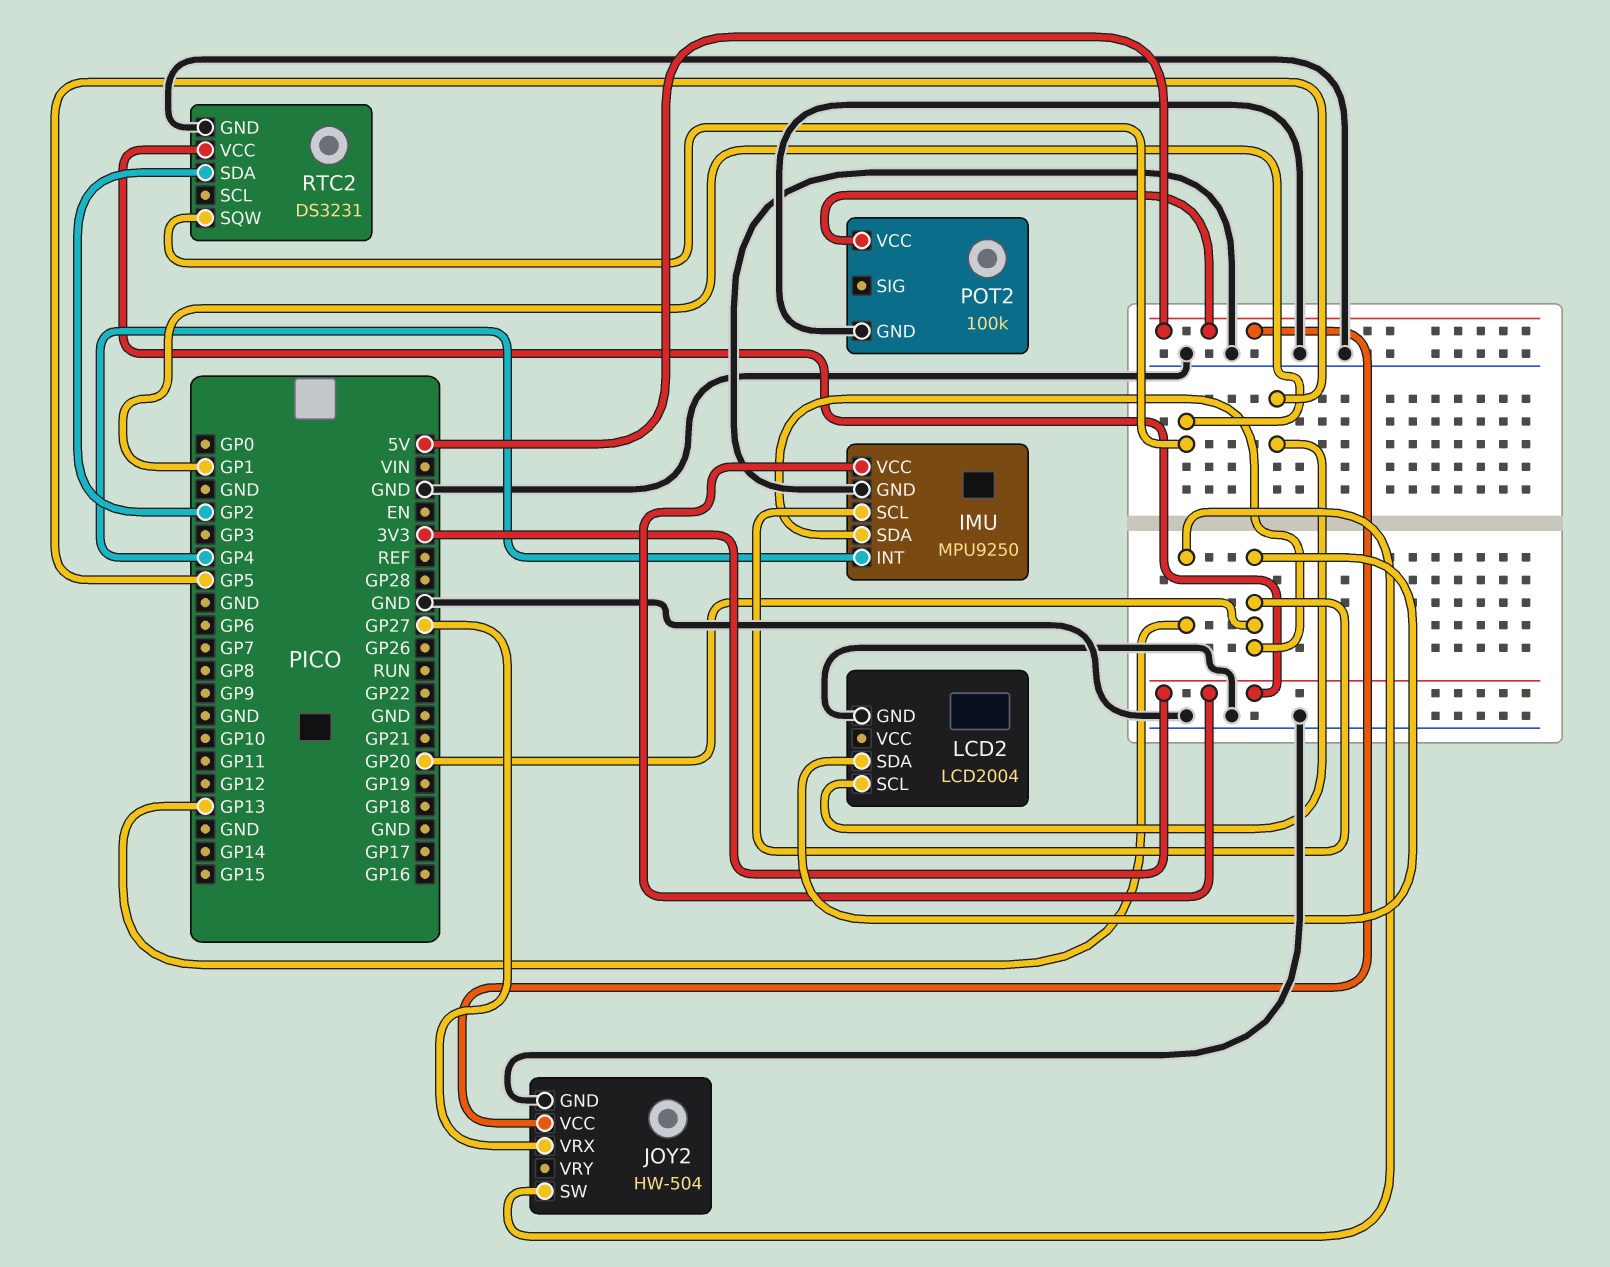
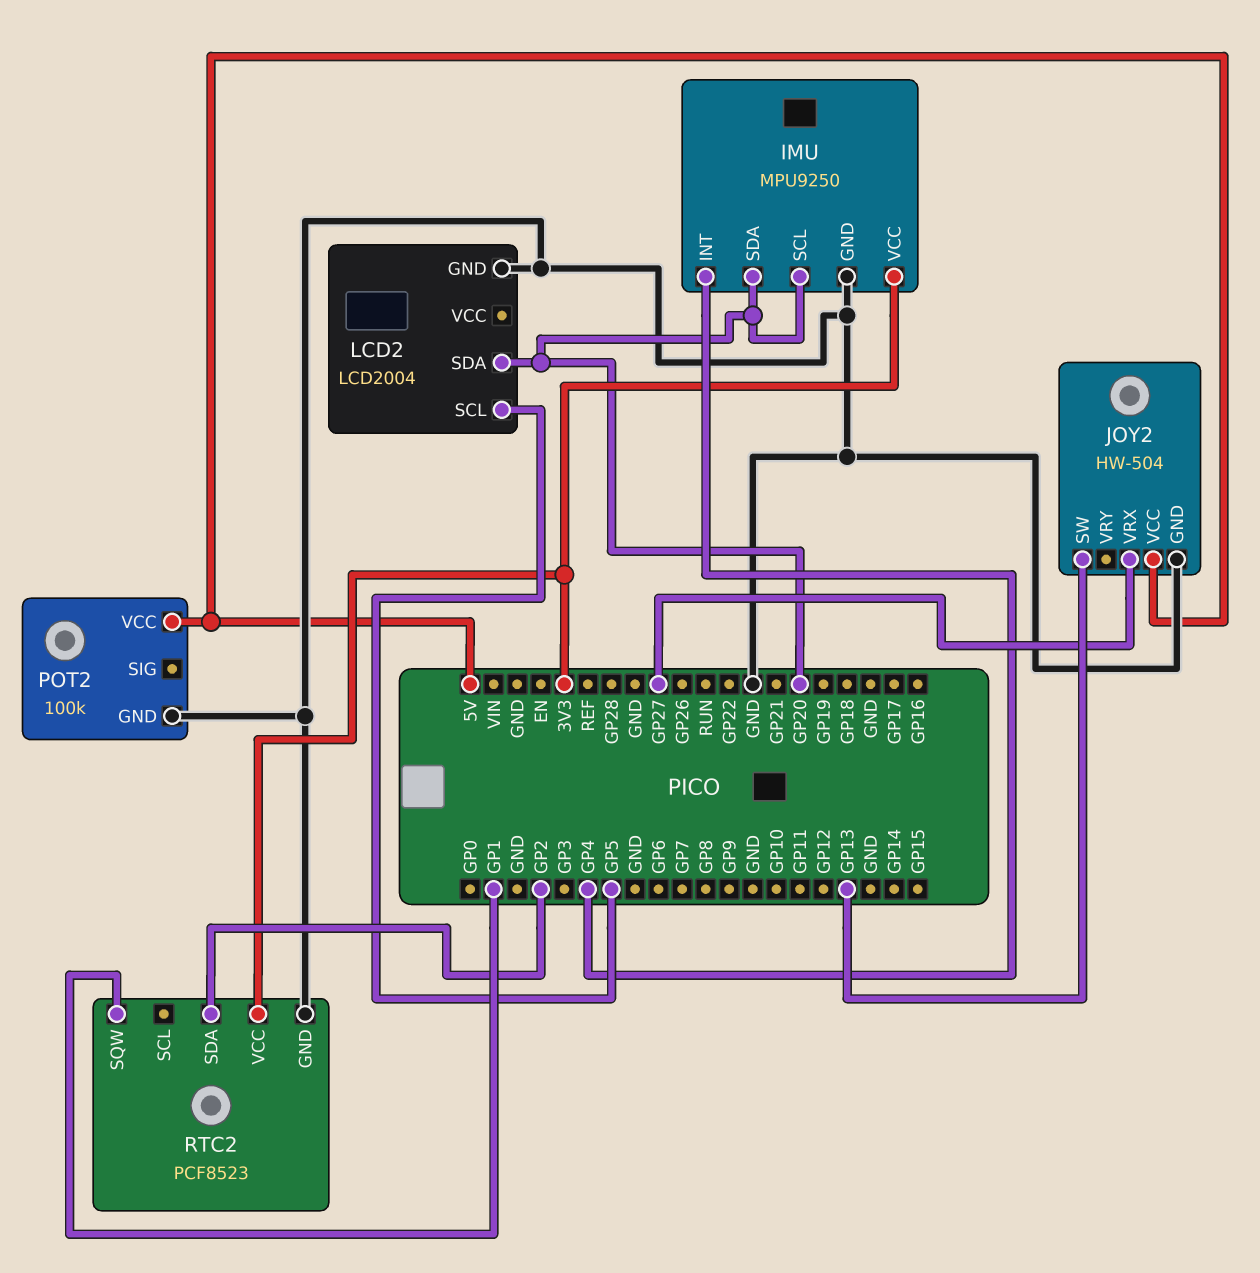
RTC2: DS3231 -> PCF8523

